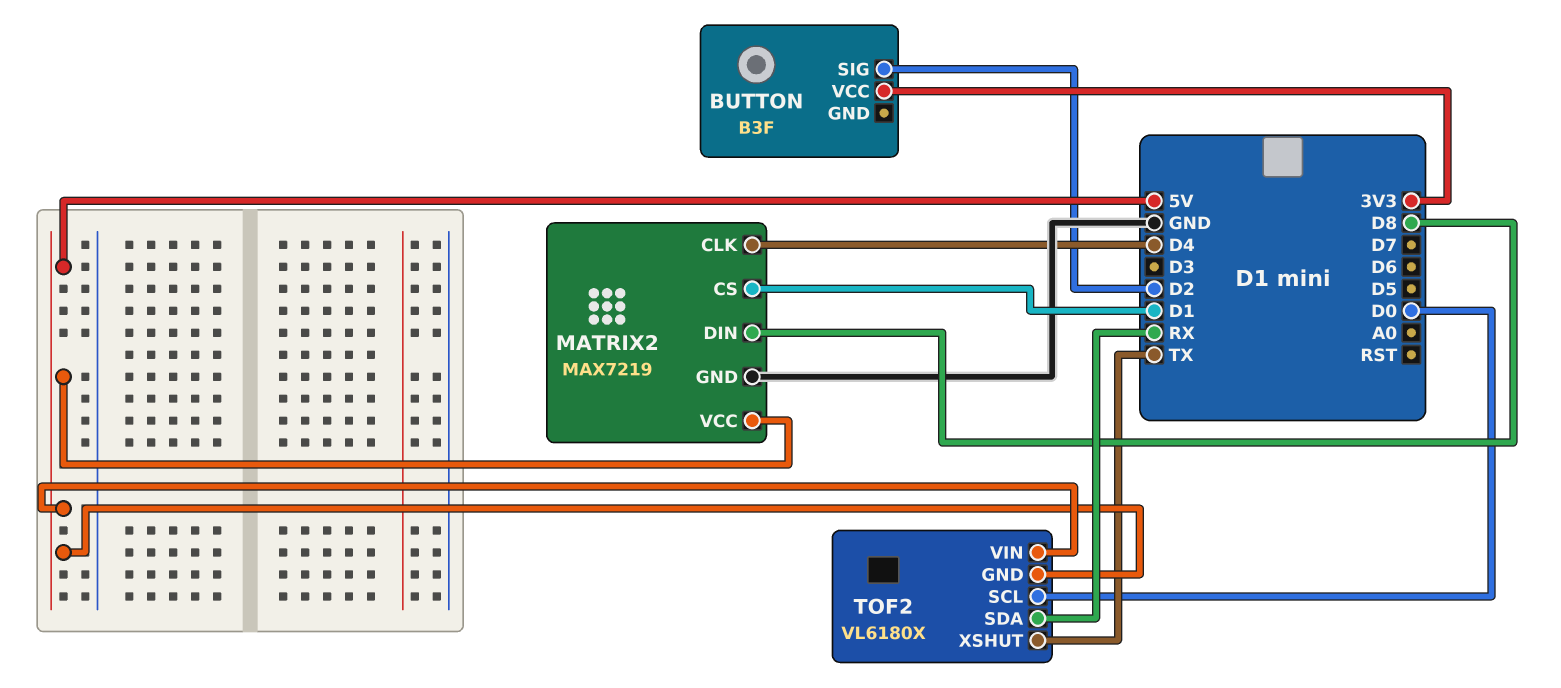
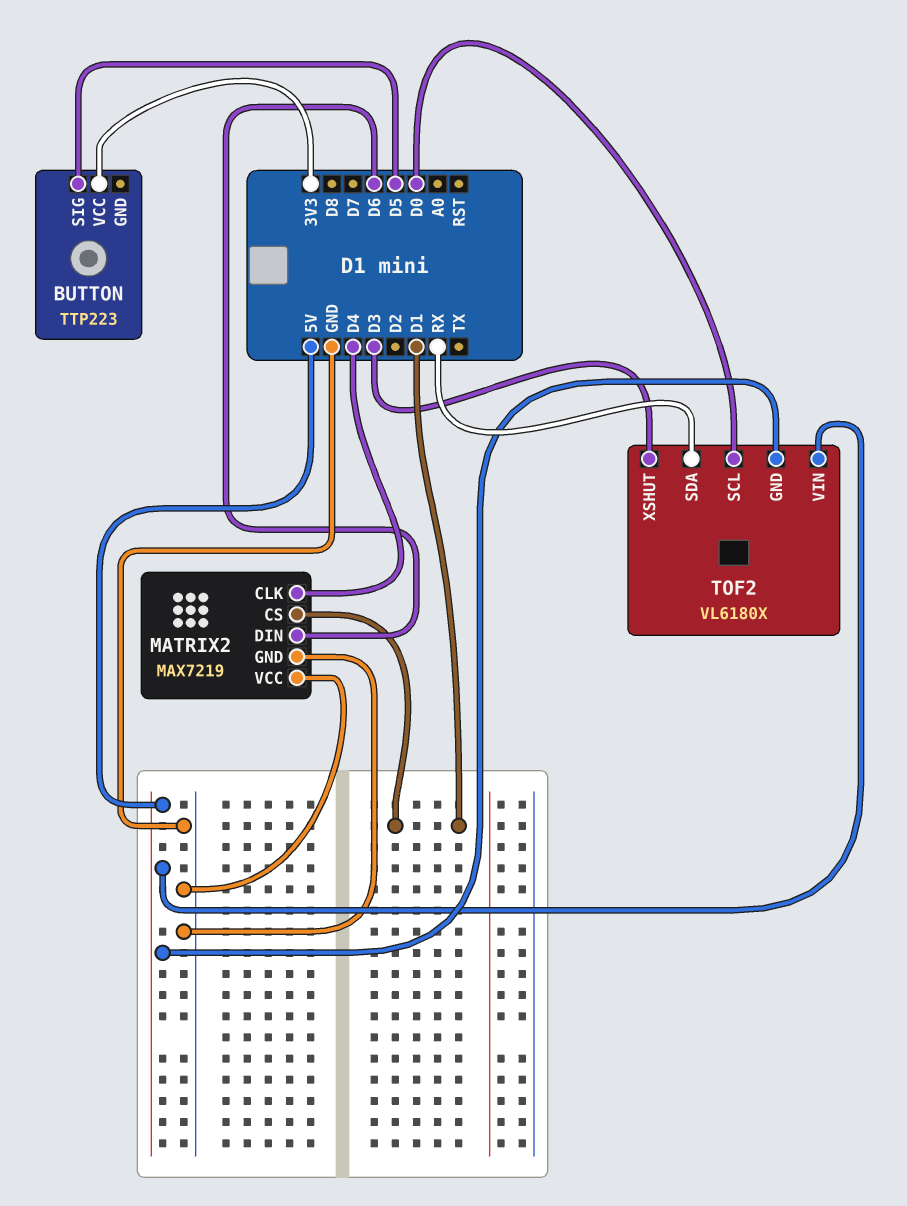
BUTTON: B3F -> TTP223
BUTTON pin SIG: D2 -> D5
MATRIX2 pin DIN: D8 -> D6
MATRIX2 pin VCC: 5V -> GND
TOF2 pin XSHUT: TX -> D3

